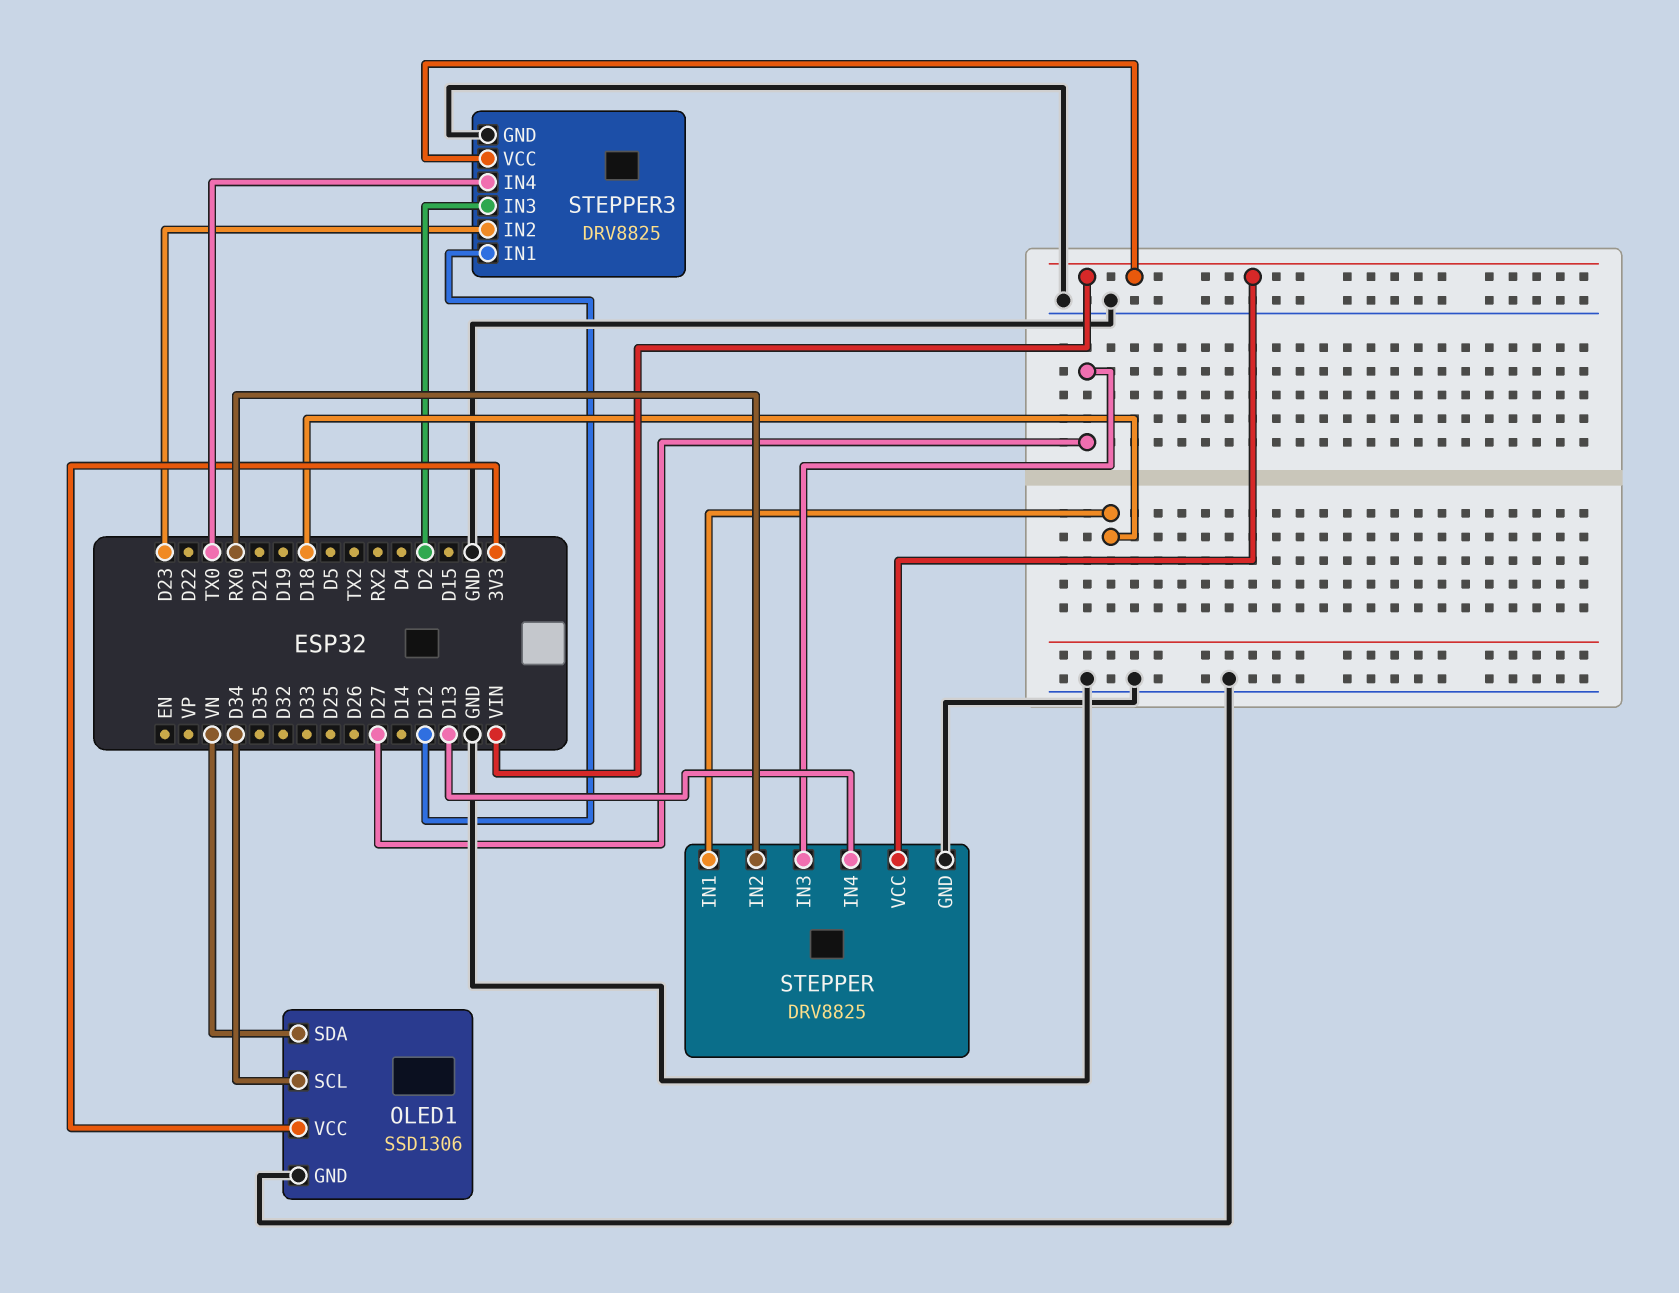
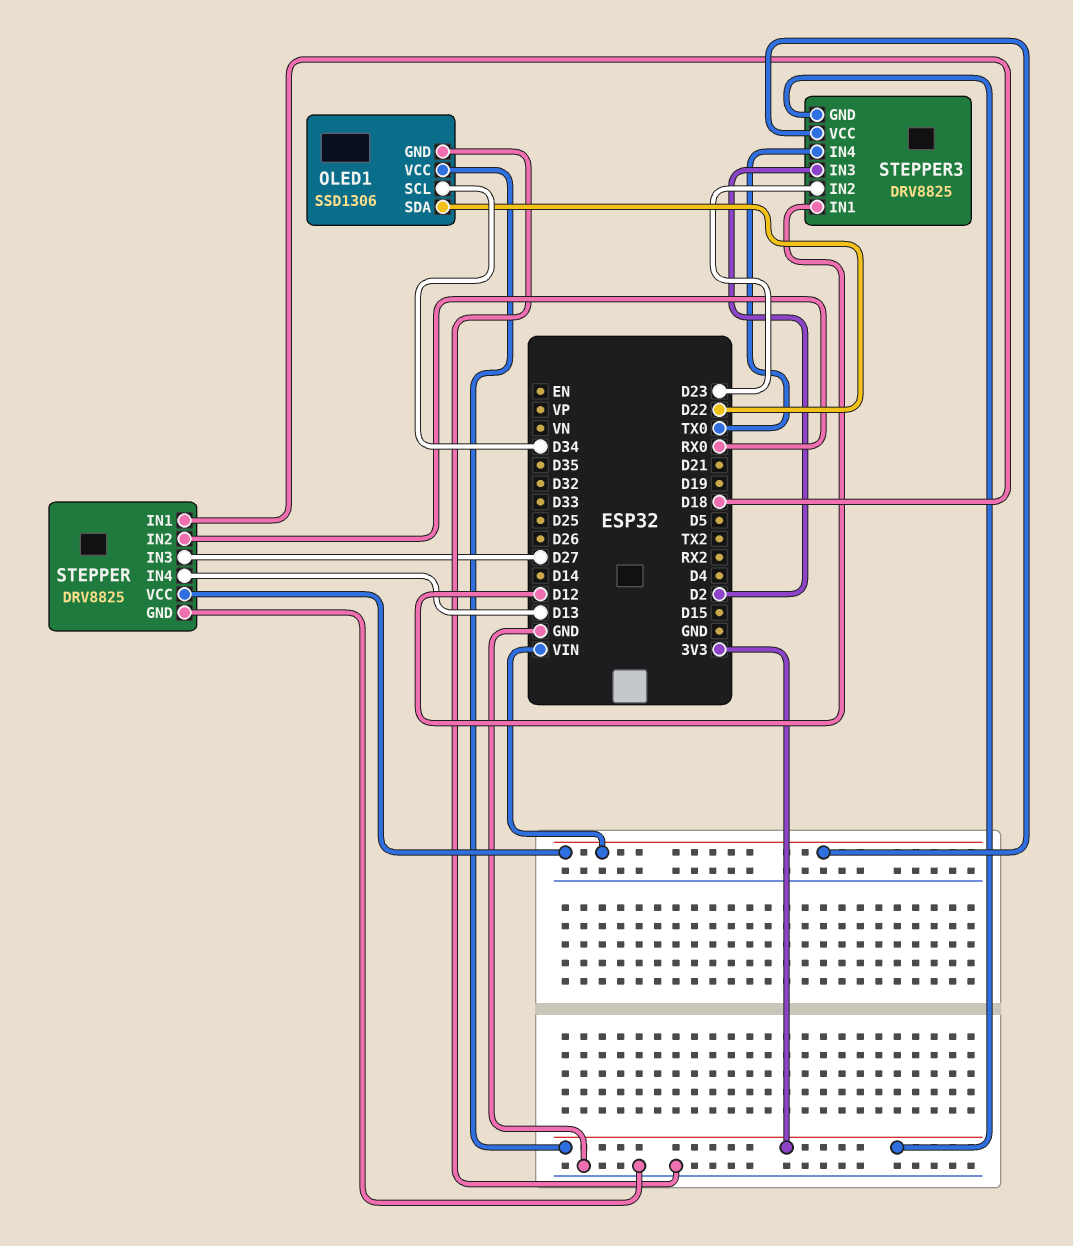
OLED1 pin SDA: VN -> D22
STEPPER3 pin GND: GND -> 3V3

